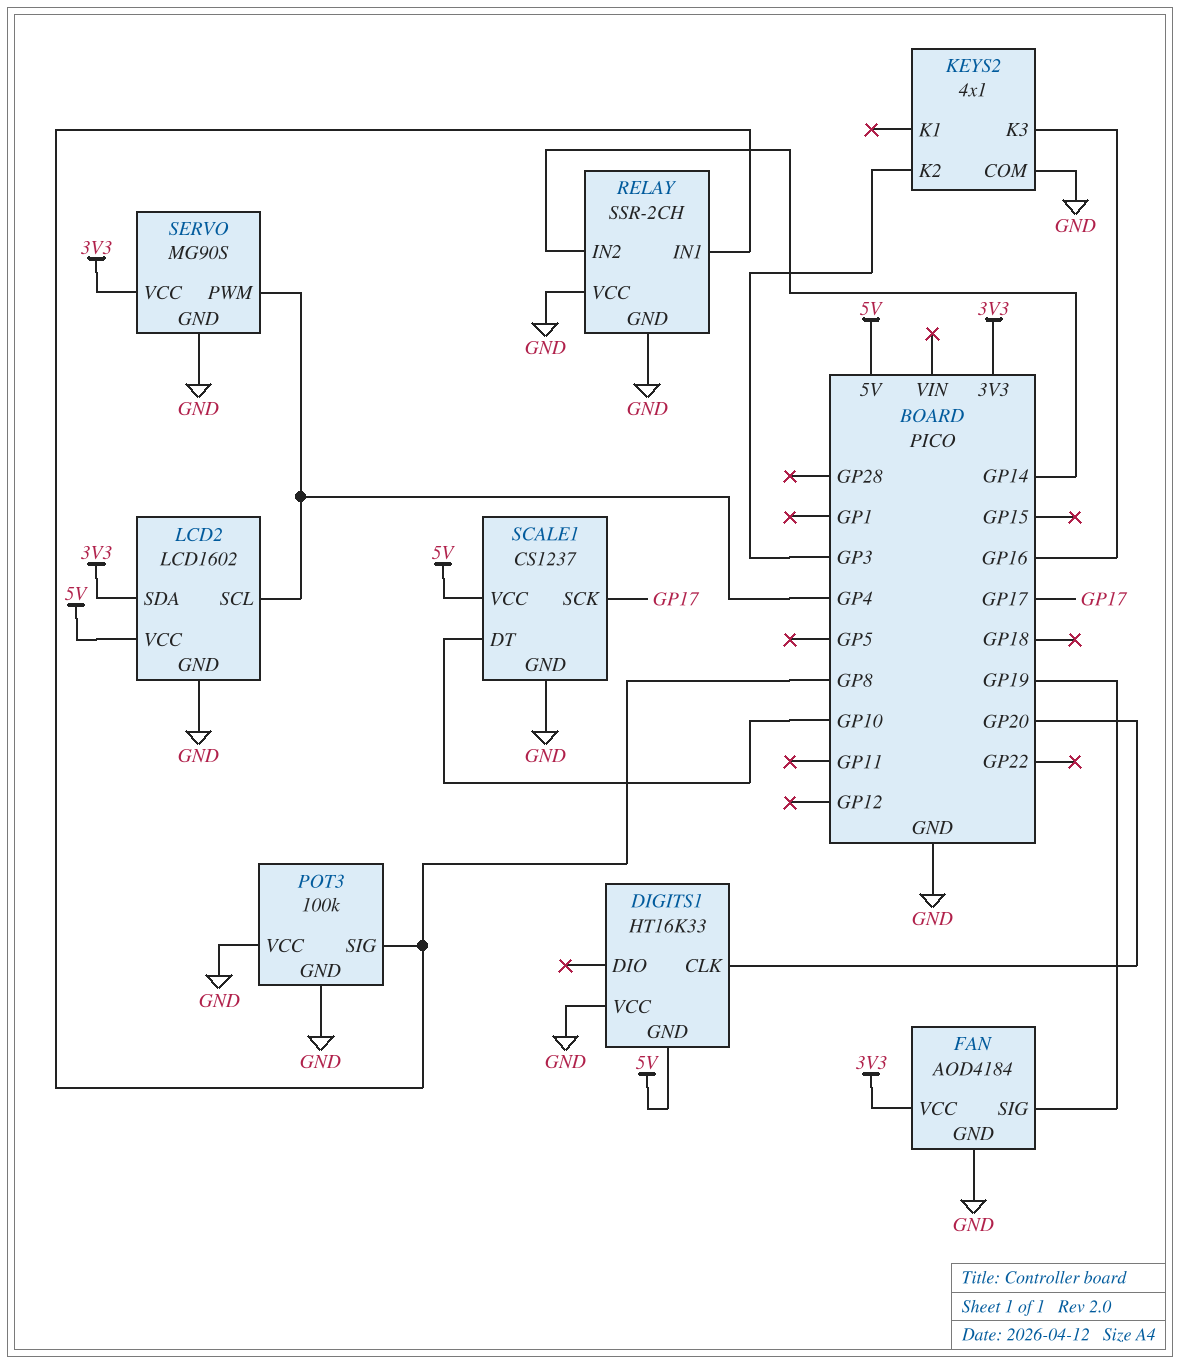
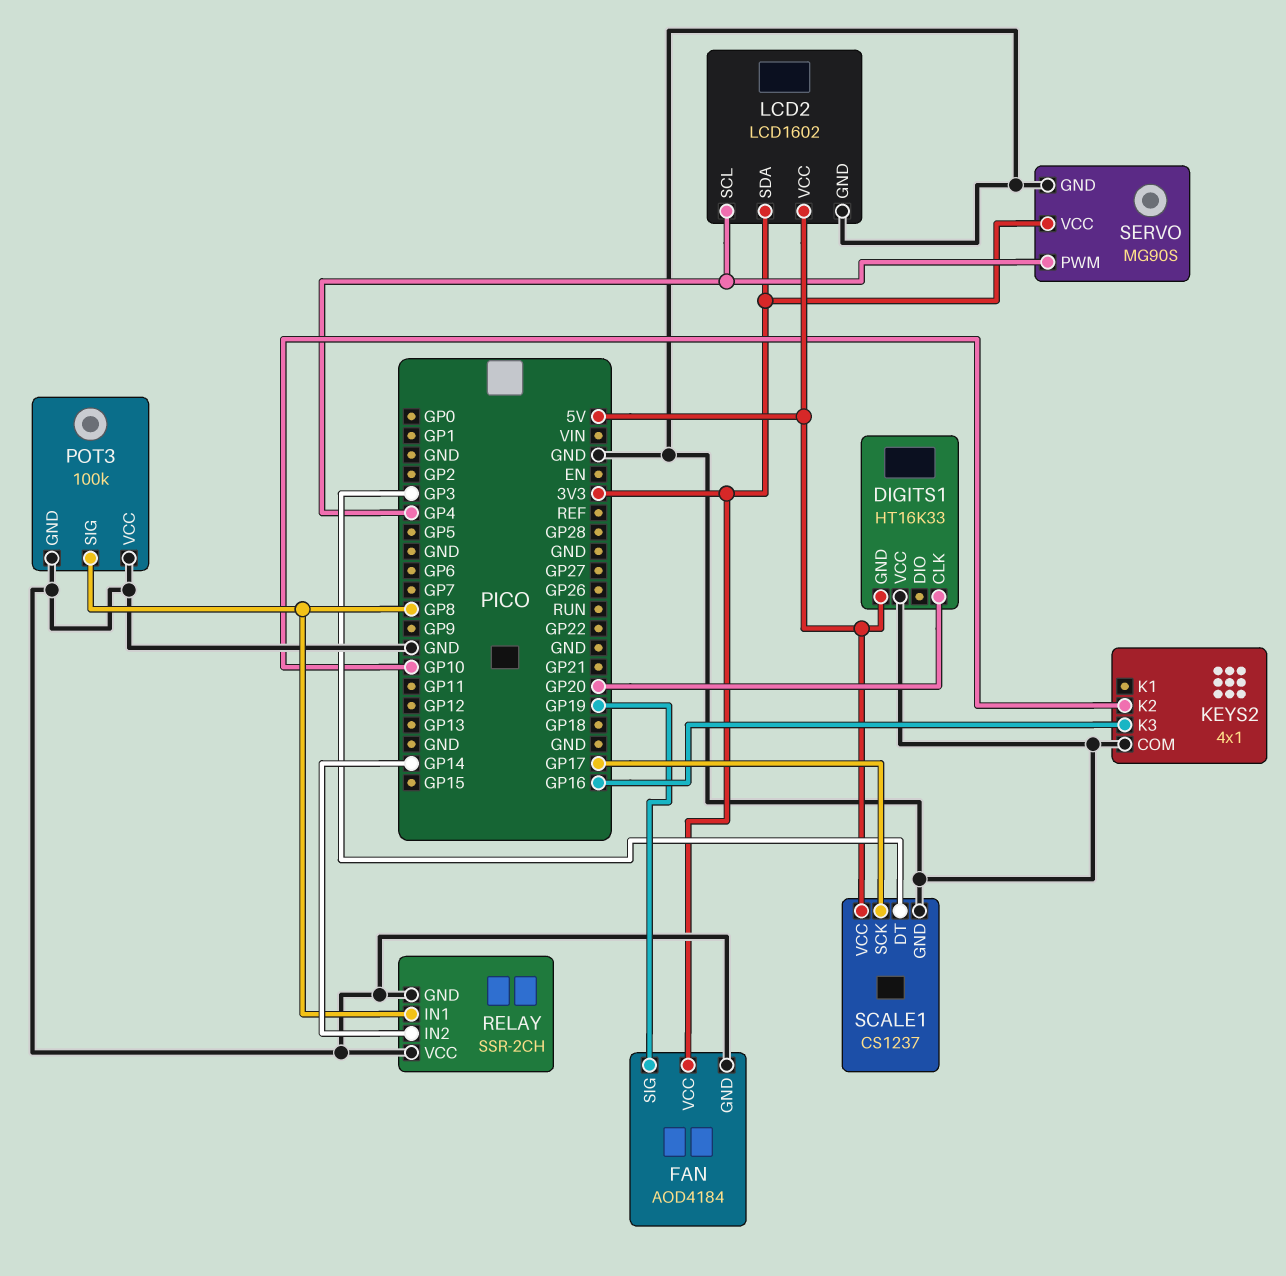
KEYS2 pin K2: GP3 -> GP10
SCALE1 pin DT: GP10 -> GP3

